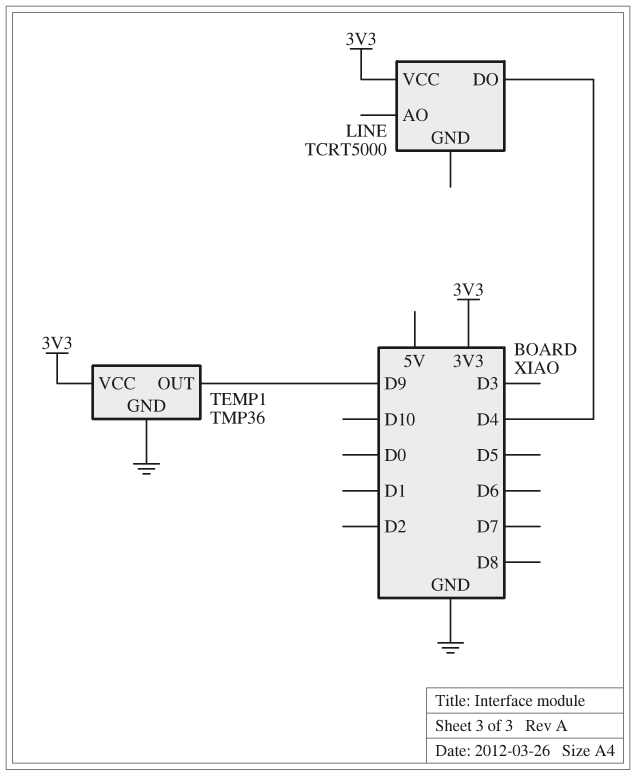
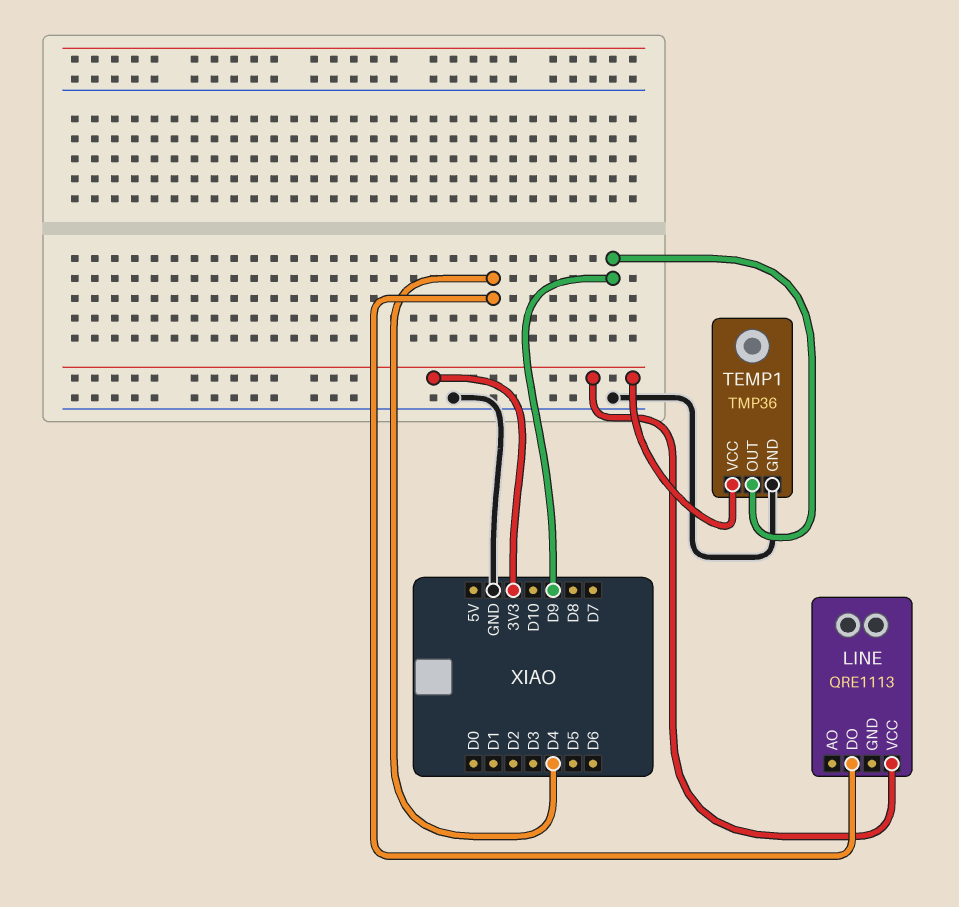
LINE: TCRT5000 -> QRE1113

